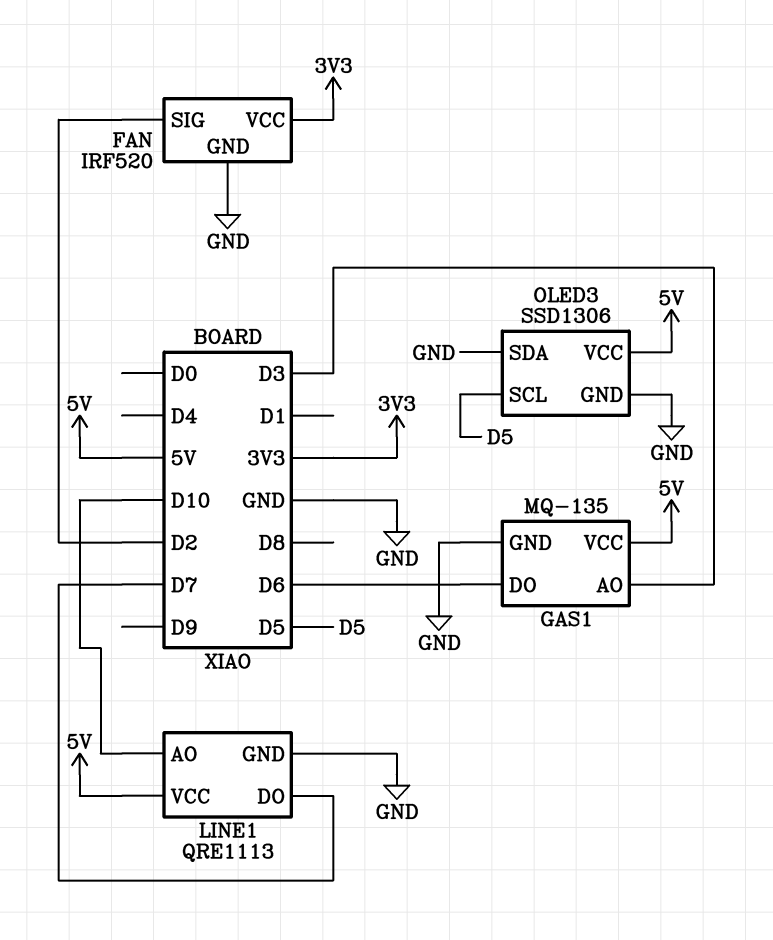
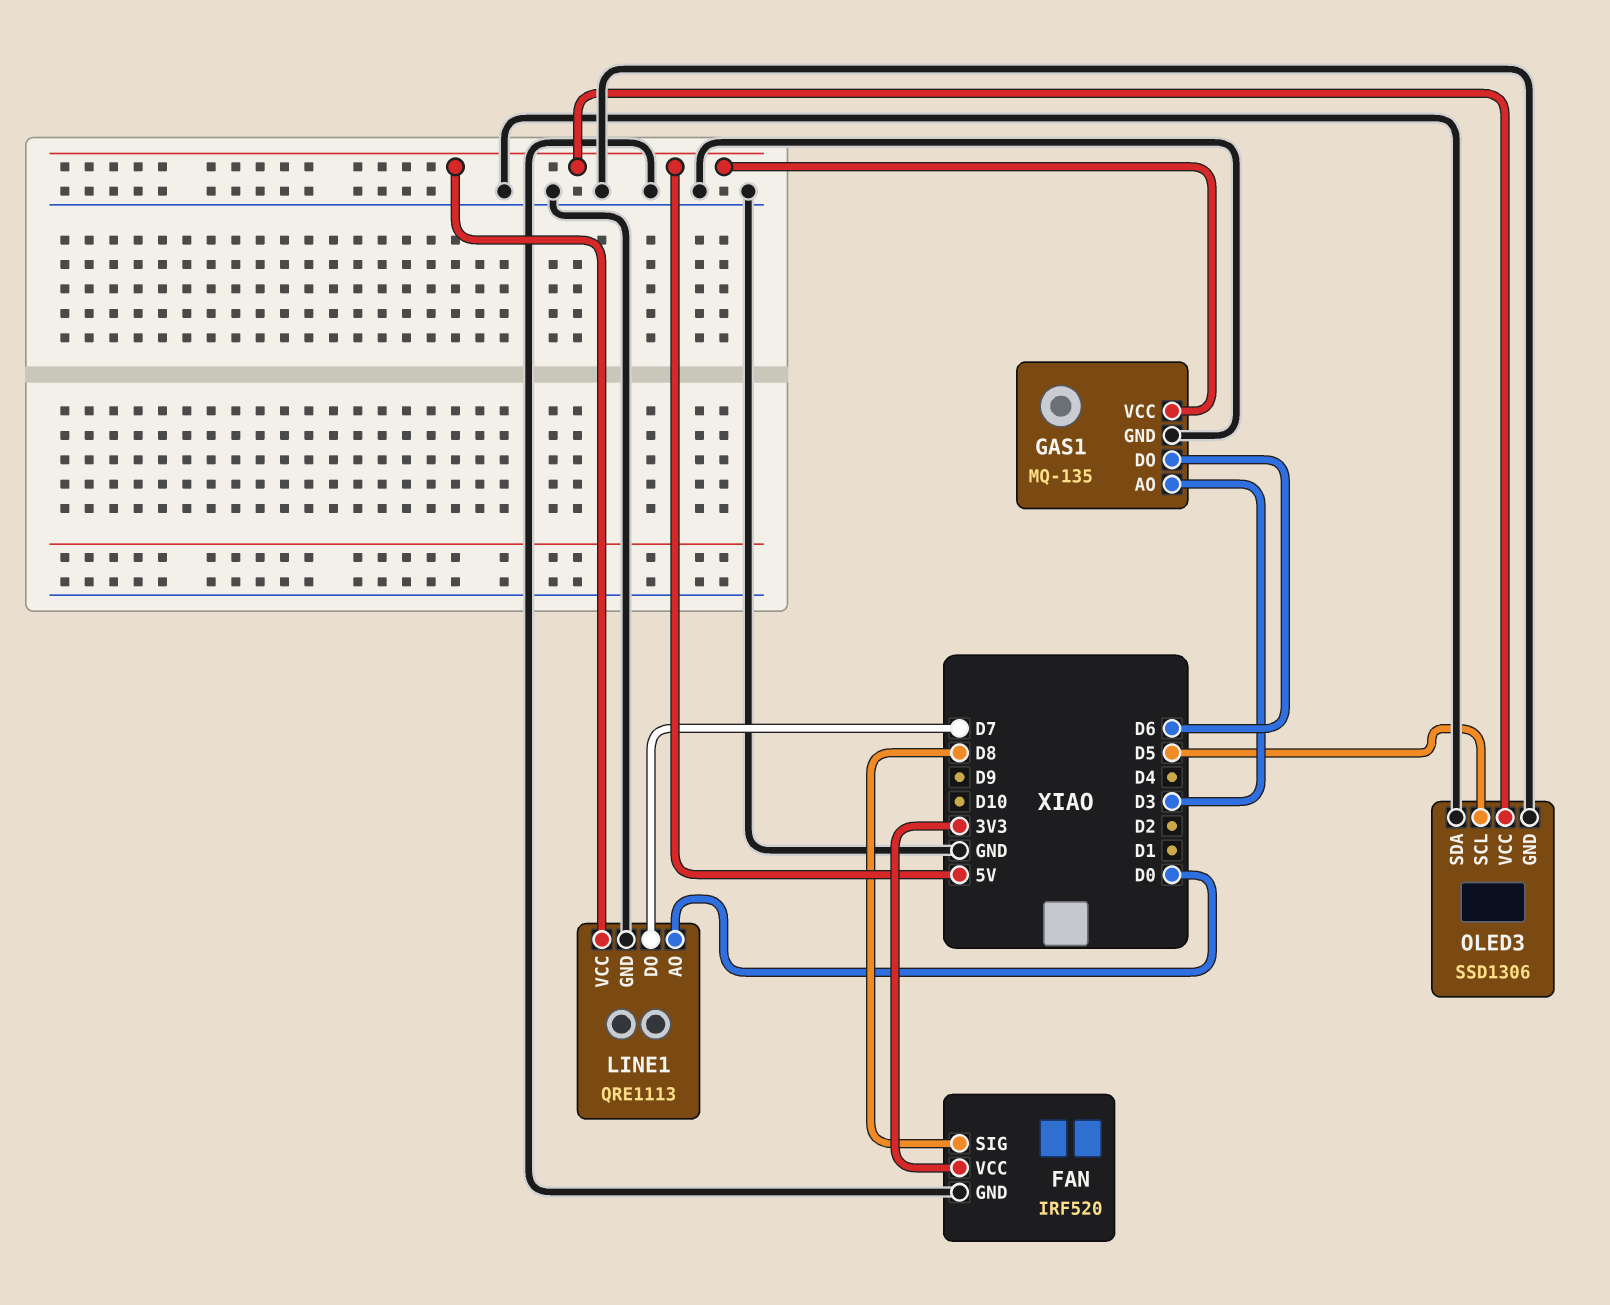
FAN pin SIG: D2 -> D8
LINE1 pin AO: D10 -> D0

